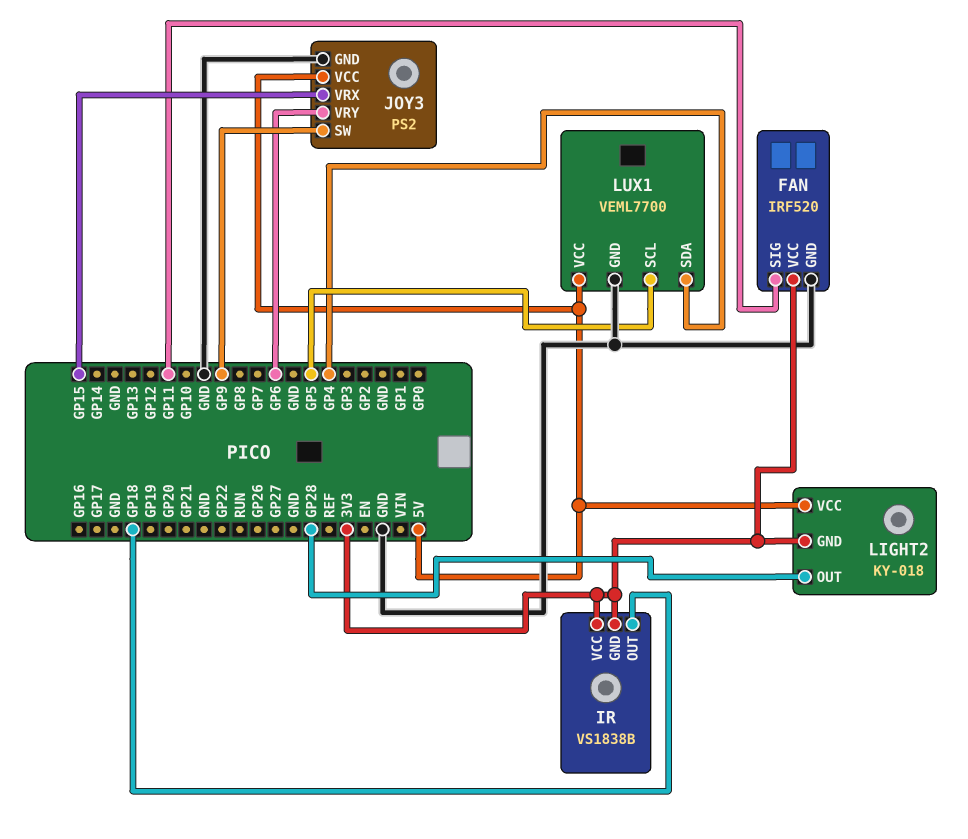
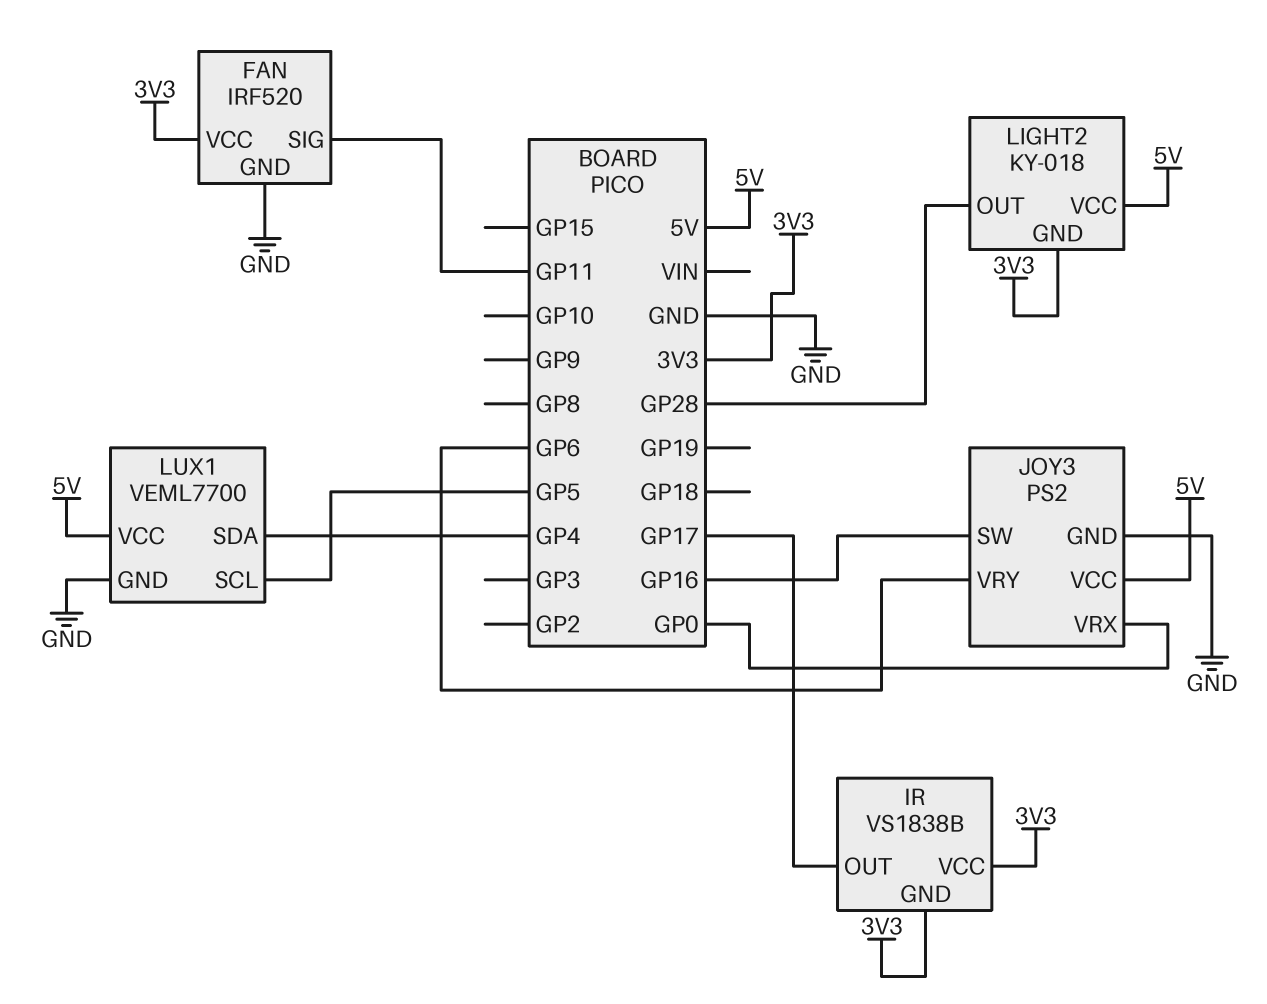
IR pin OUT: GP18 -> GP17
JOY3 pin SW: GP9 -> GP16
JOY3 pin VRX: GP15 -> GP0

